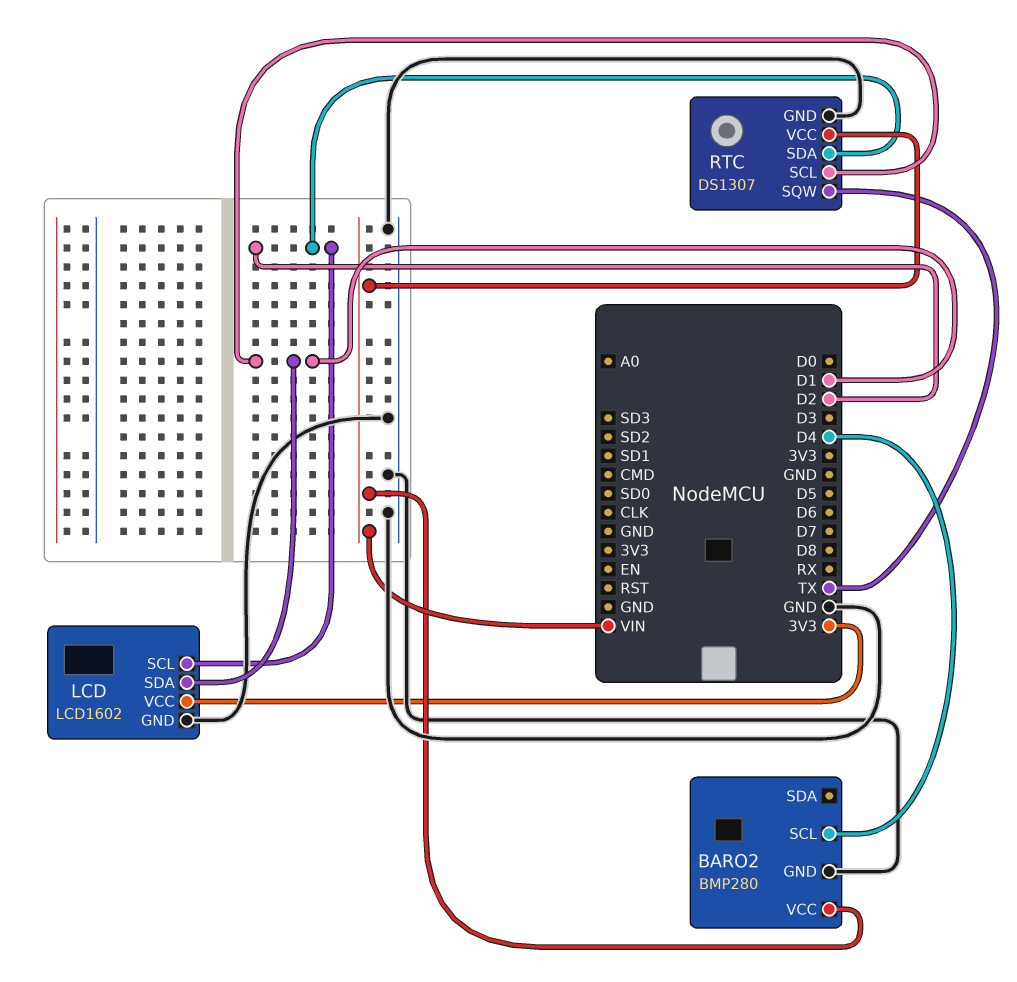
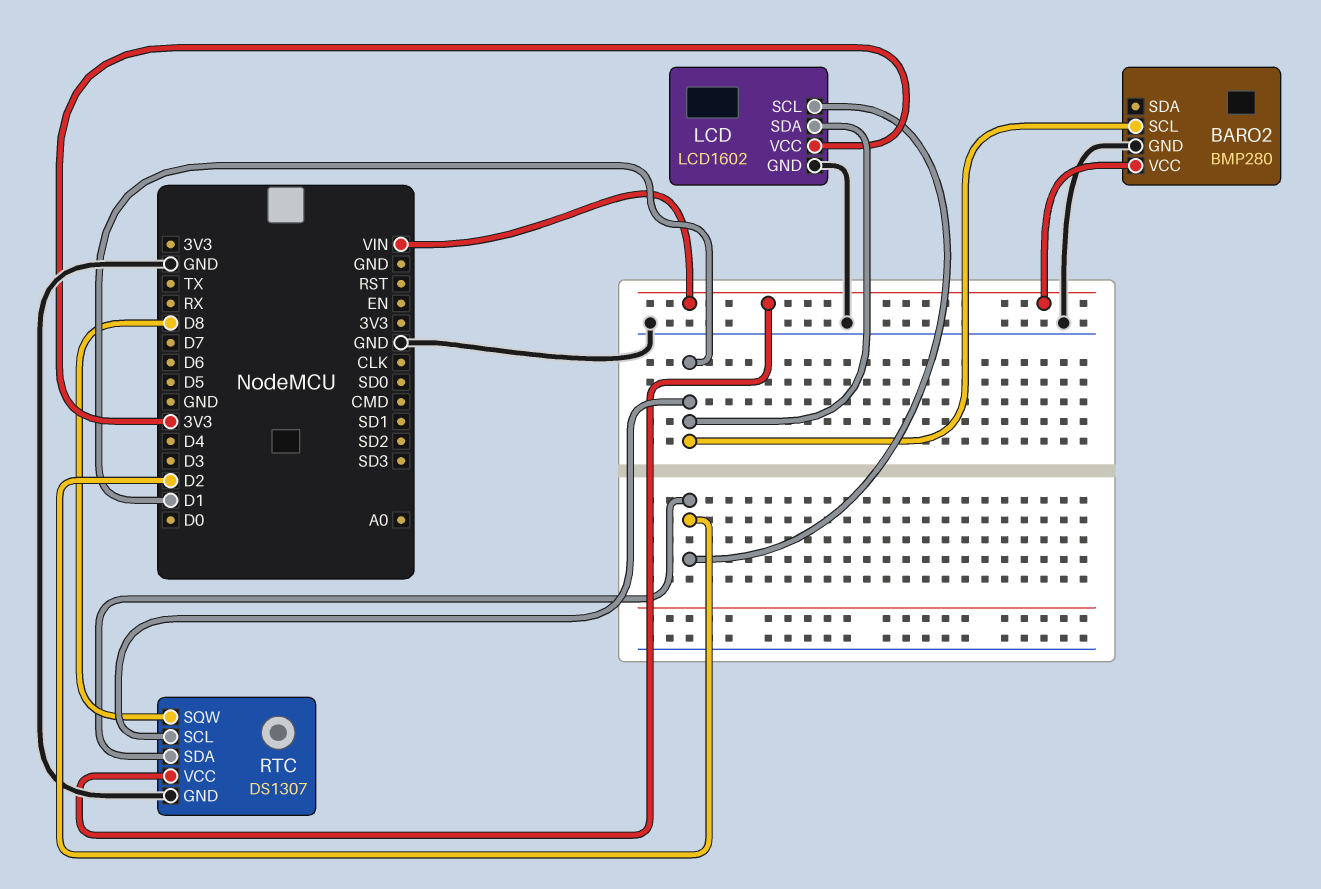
BARO2 pin SCL: D4 -> D1
RTC pin SQW: TX -> D8

